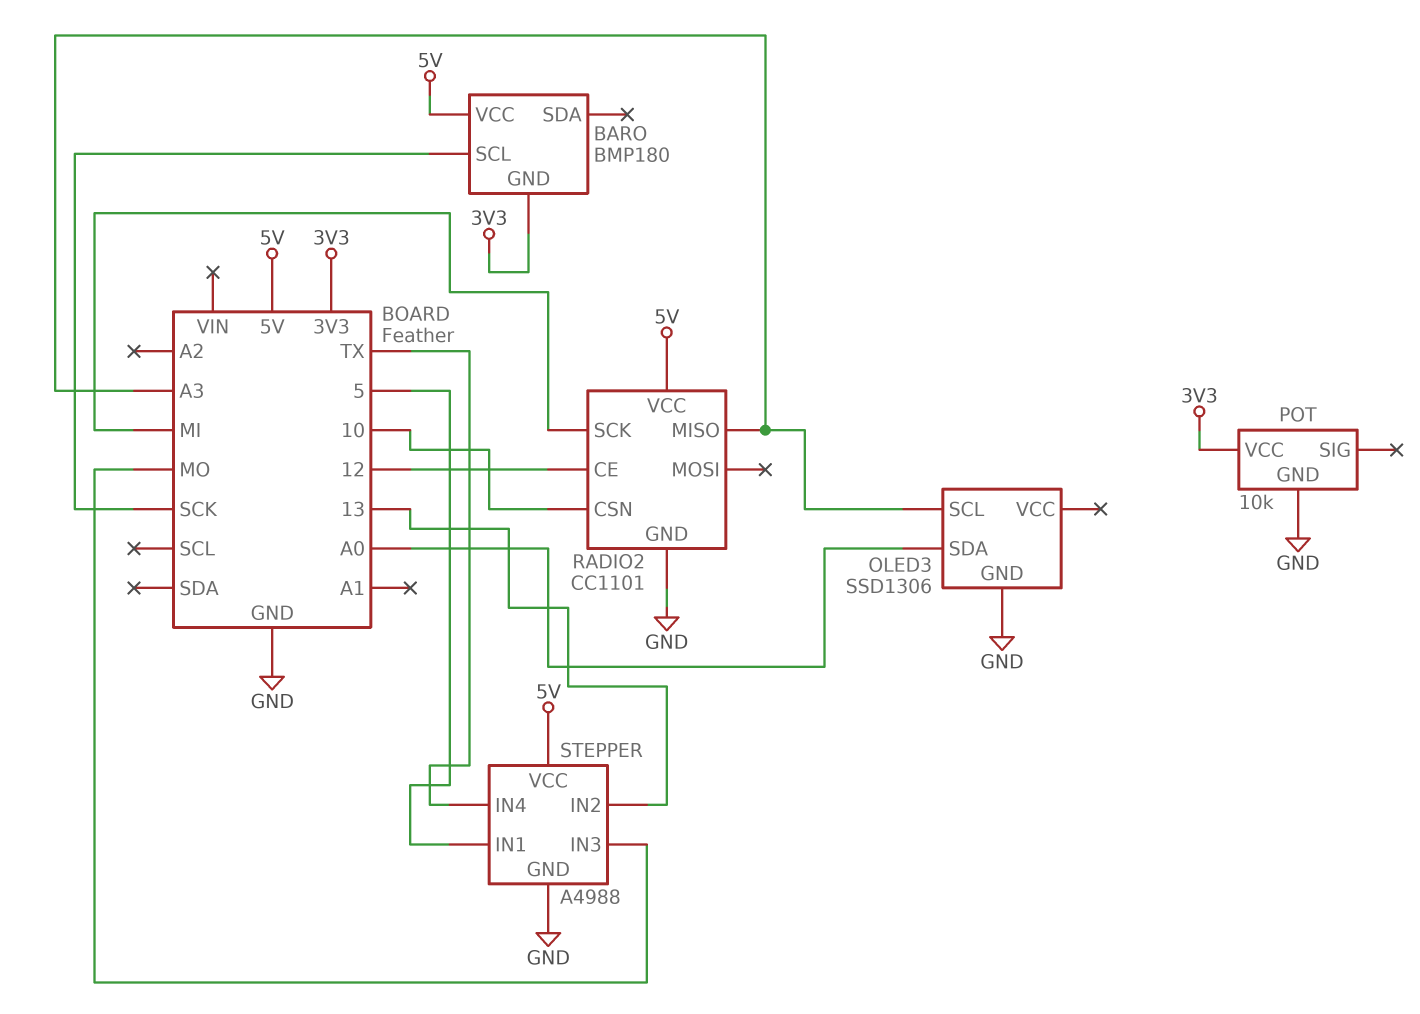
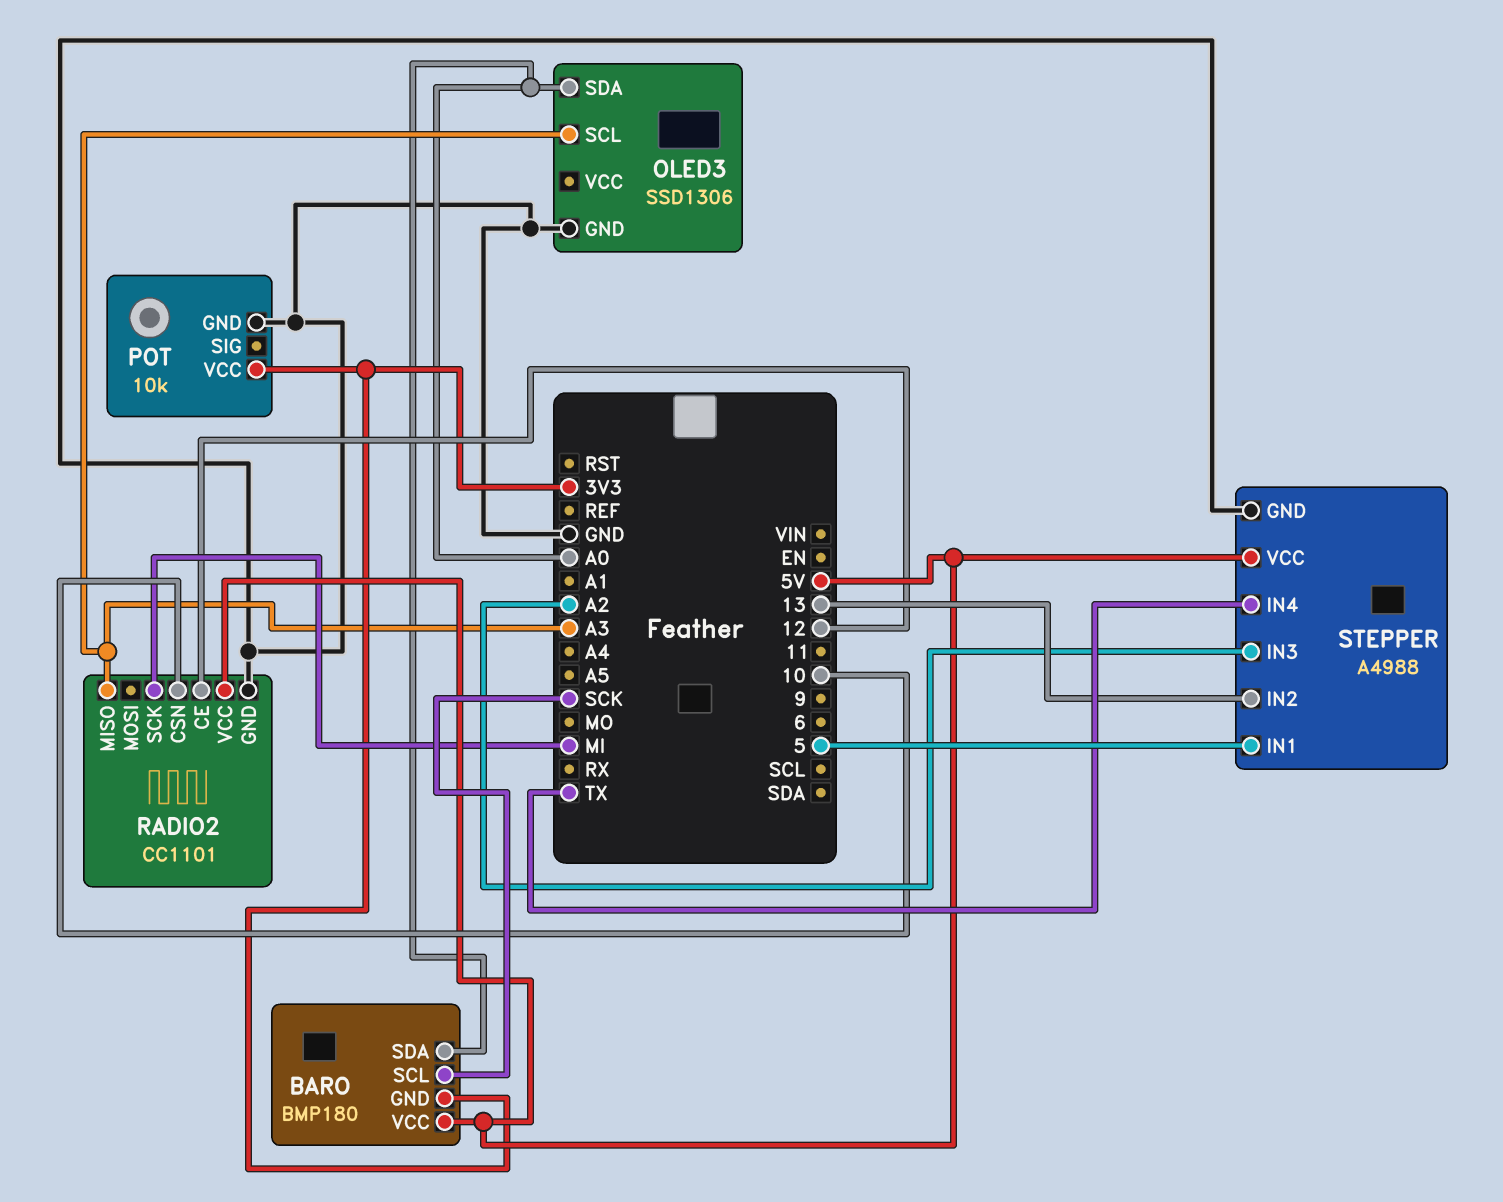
BARO pin SDA: none -> A0
STEPPER pin IN3: MO -> A2

